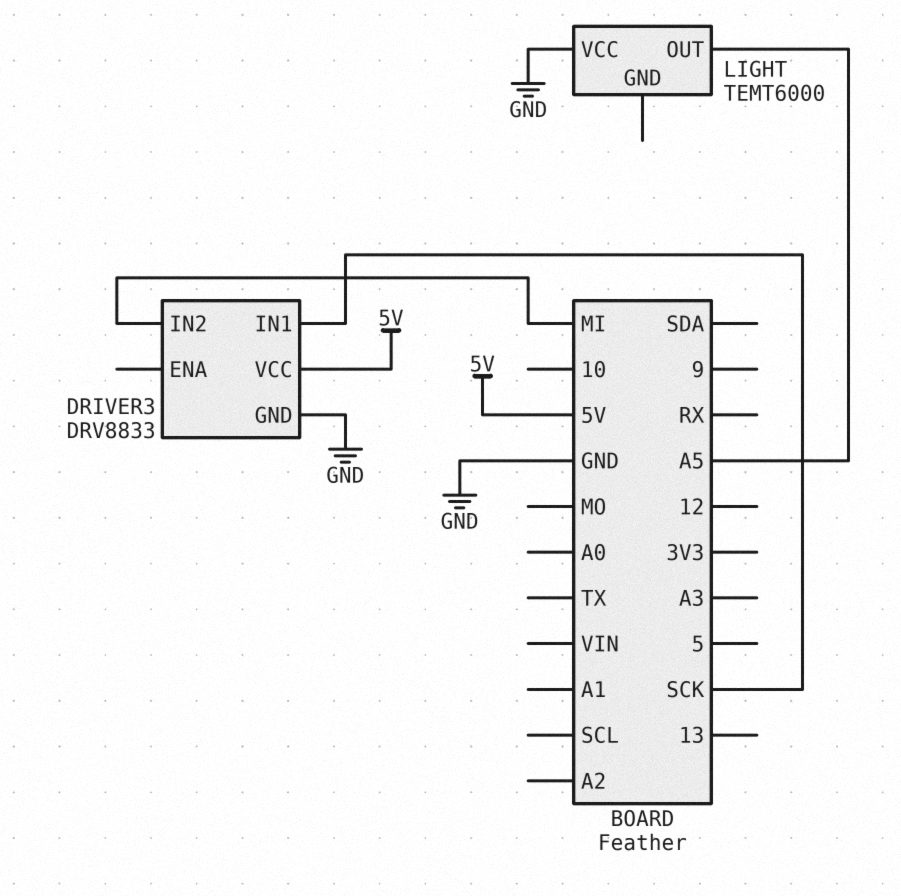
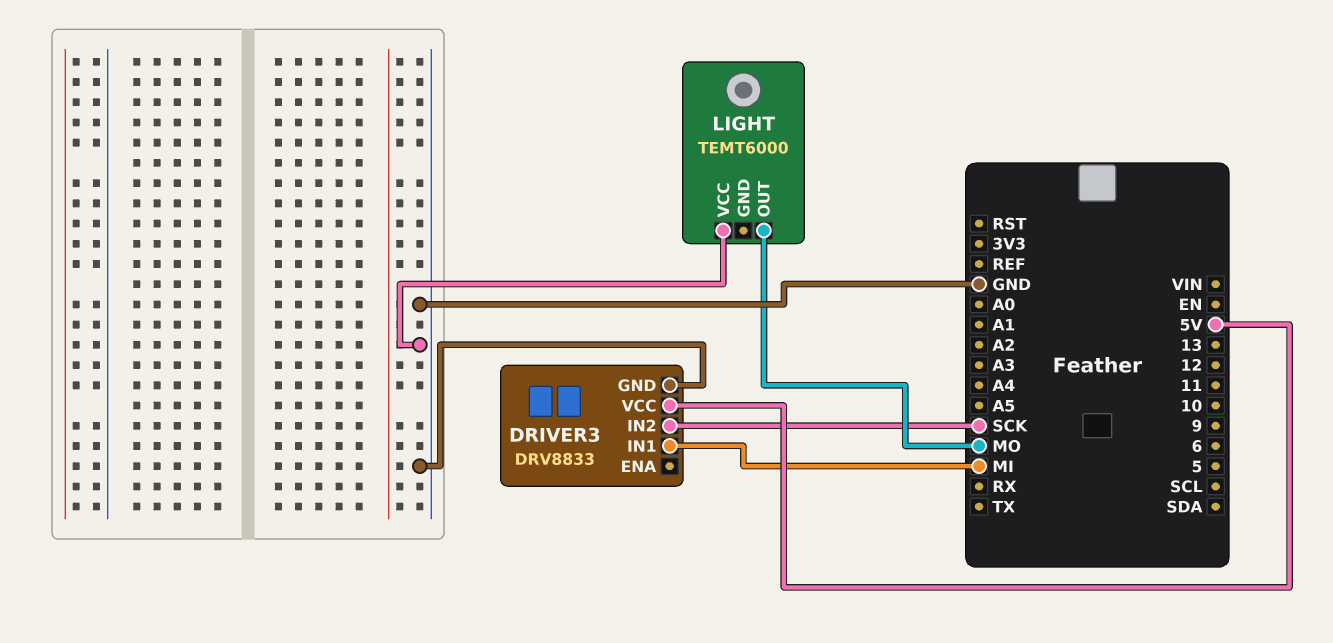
DRIVER3 pin IN1: SCK -> MI
DRIVER3 pin IN2: MI -> SCK
LIGHT pin OUT: A5 -> MO

